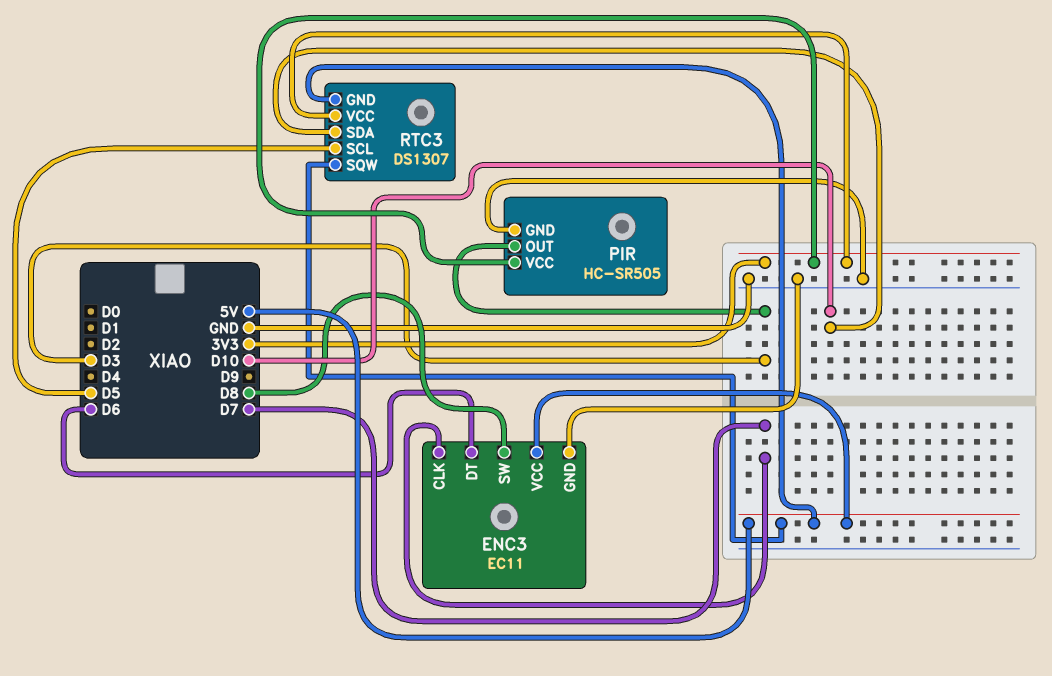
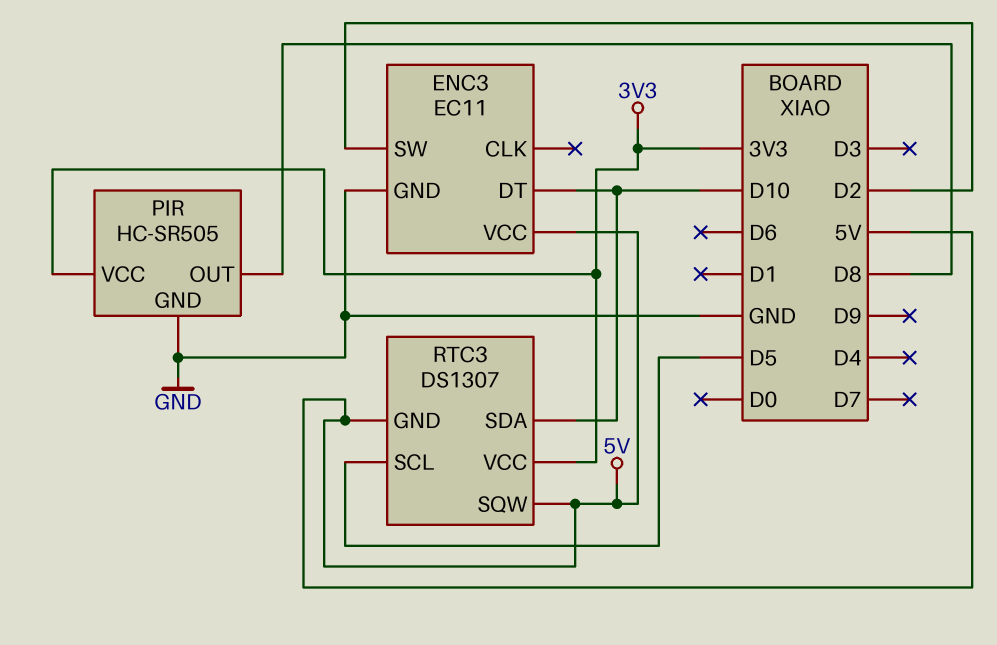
ENC3 pin CLK: D7 -> none
ENC3 pin DT: D6 -> D10
ENC3 pin SW: D8 -> D2
PIR pin OUT: D3 -> D8

